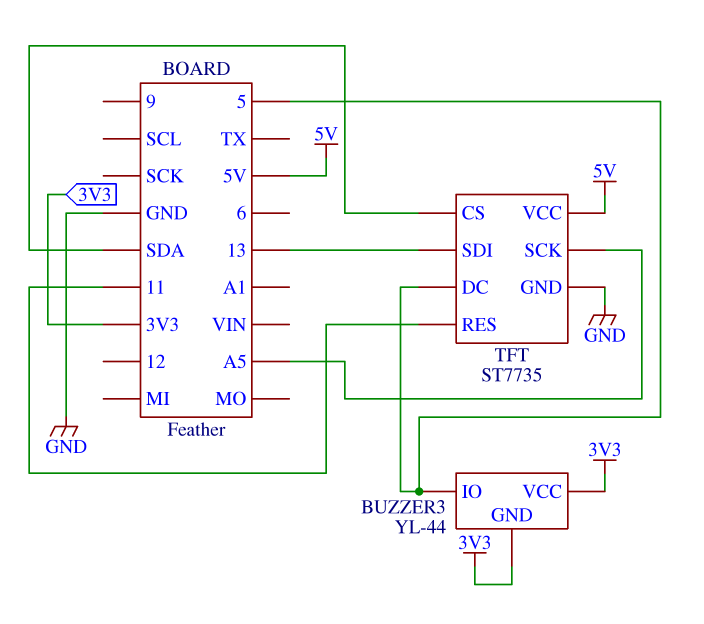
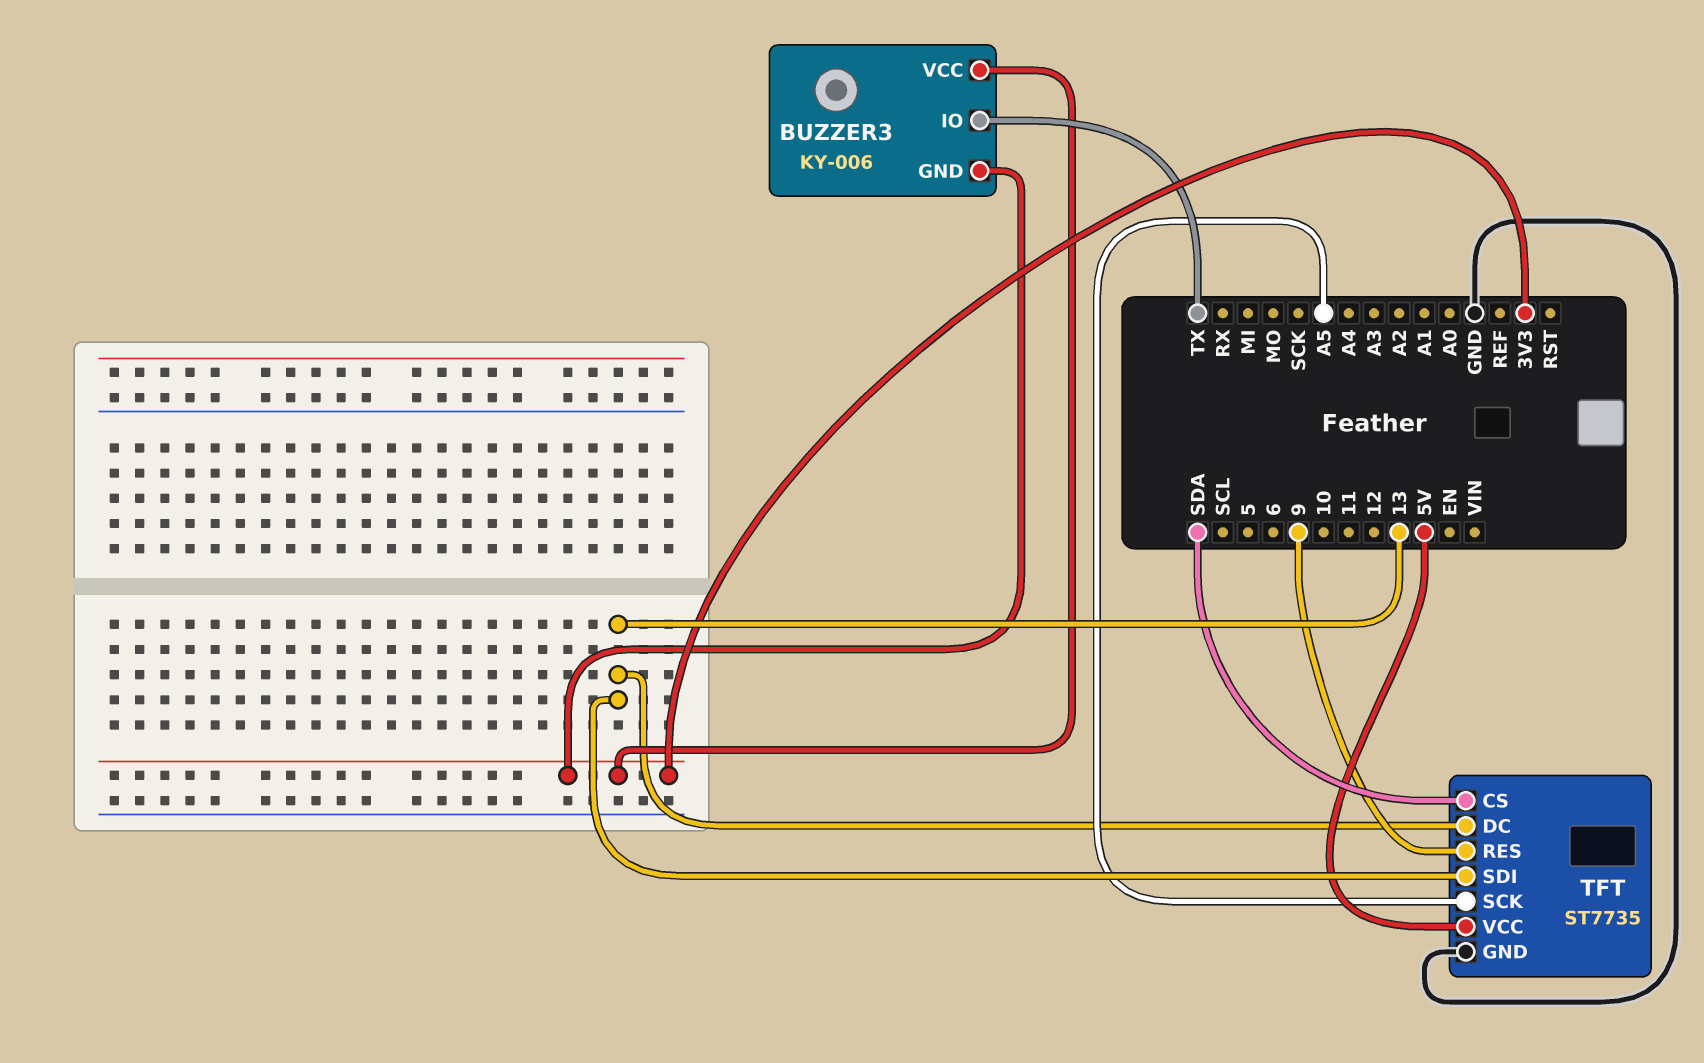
BUZZER3: YL-44 -> KY-006
BUZZER3 pin IO: 5 -> TX
TFT pin DC: 5 -> 13
TFT pin RES: 11 -> 9

